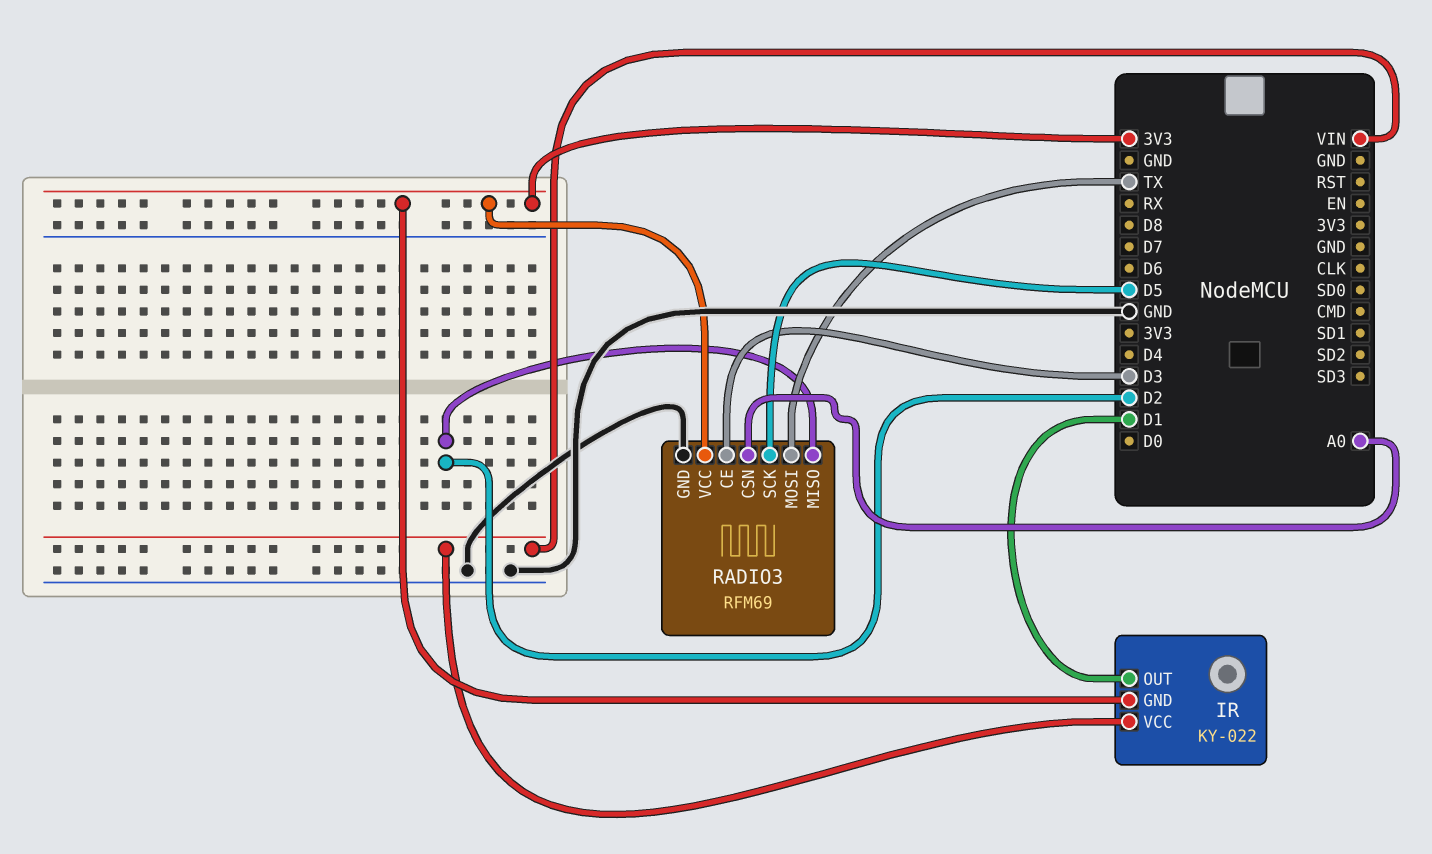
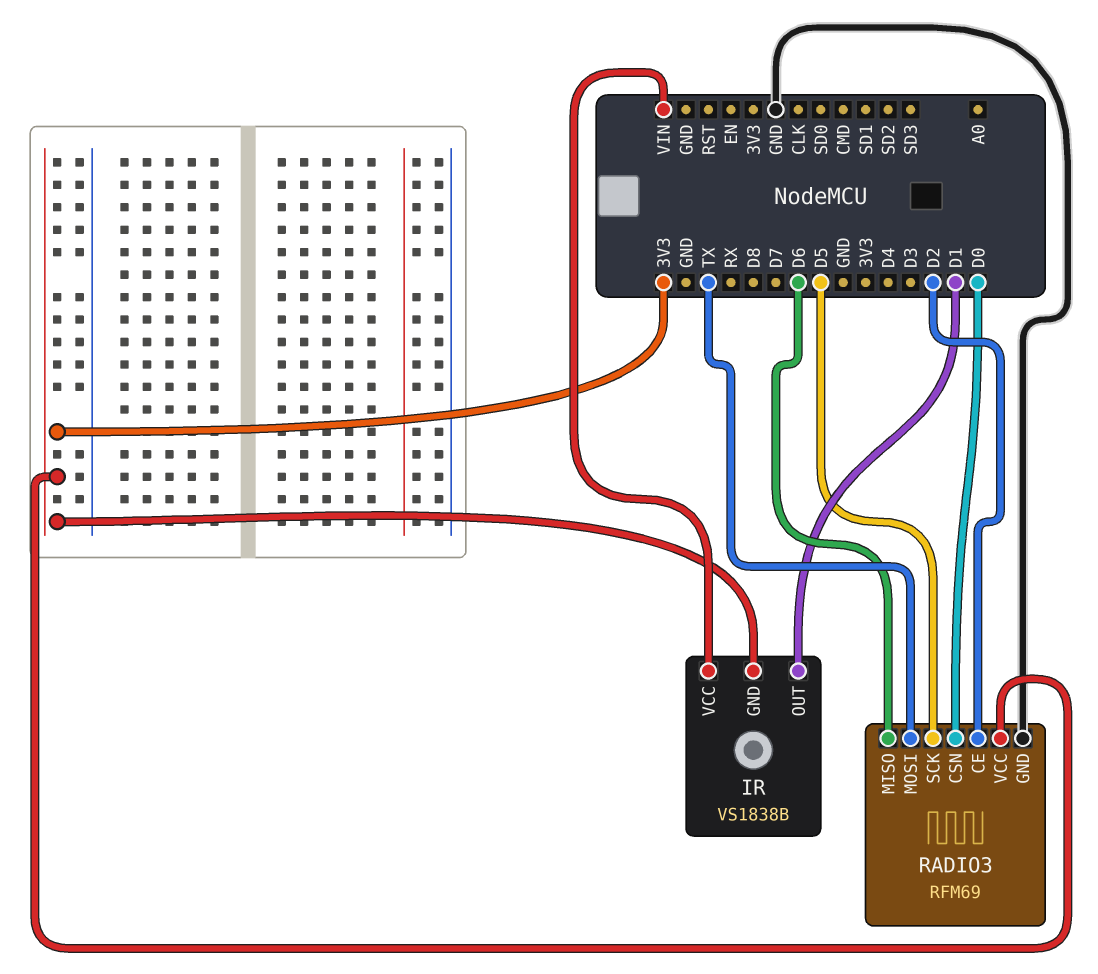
IR: KY-022 -> VS1838B
RADIO3 pin CE: D3 -> D2
RADIO3 pin CSN: A0 -> D0
RADIO3 pin MISO: D2 -> D6

